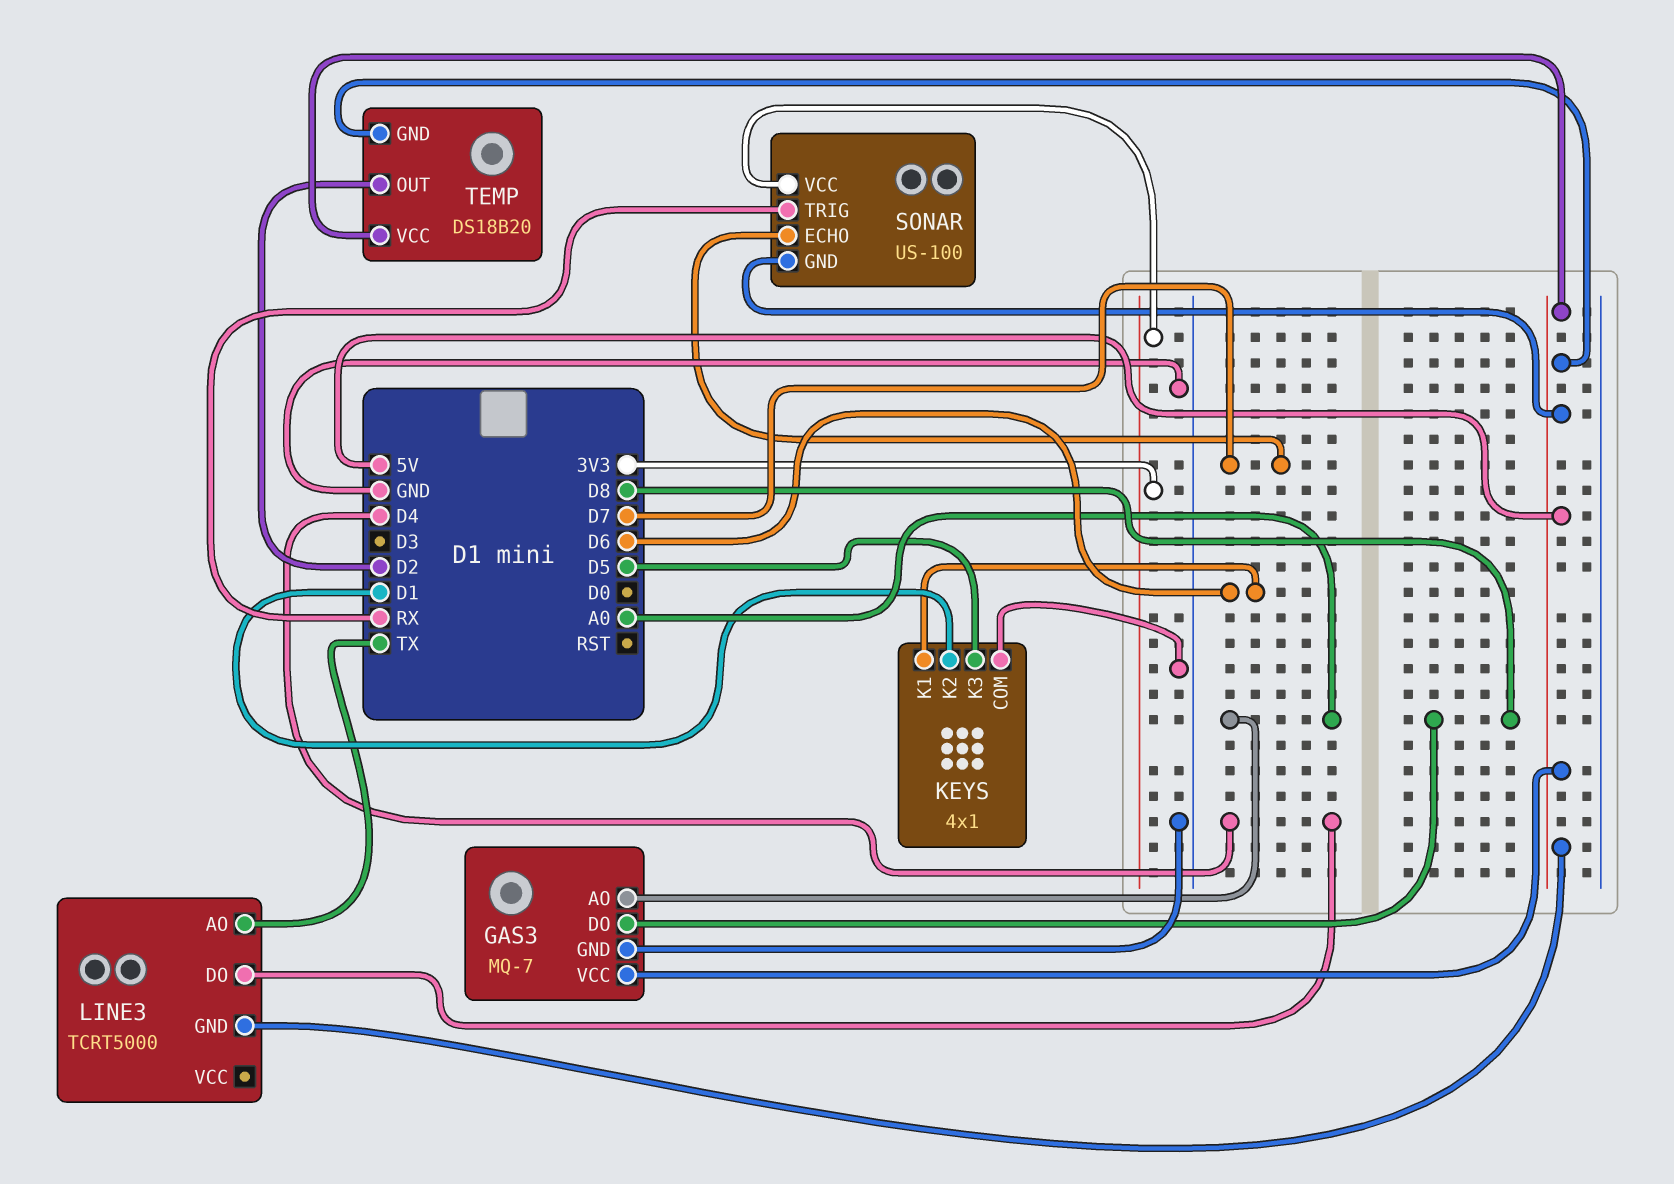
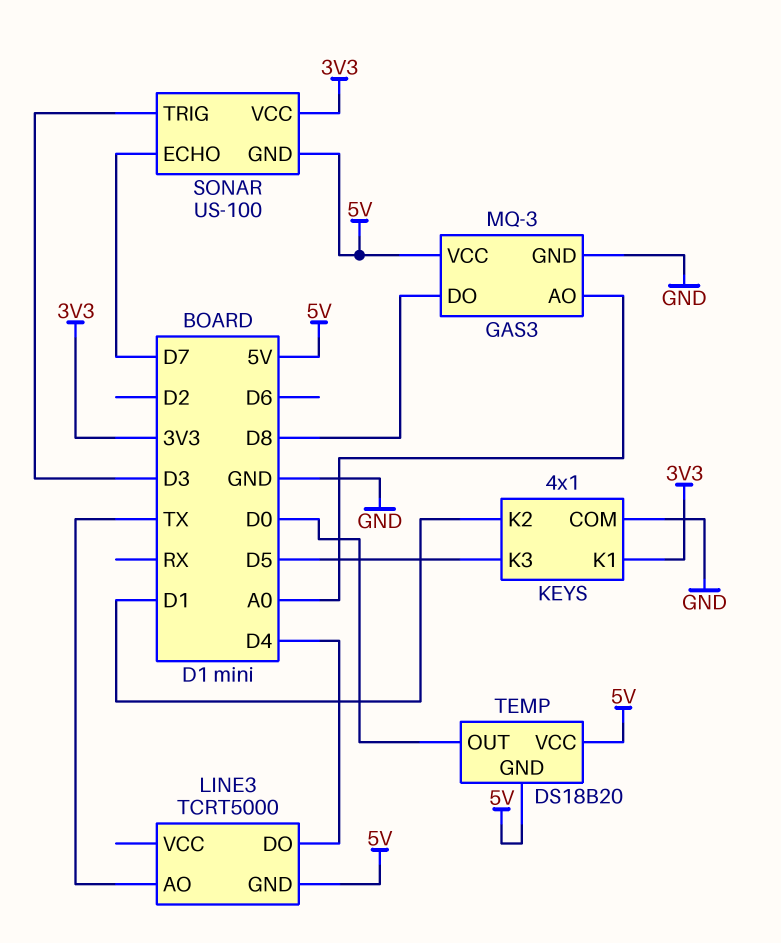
GAS3: MQ-7 -> MQ-3
KEYS pin K1: D6 -> 3V3
SONAR pin TRIG: RX -> D3
TEMP pin OUT: D2 -> D0

